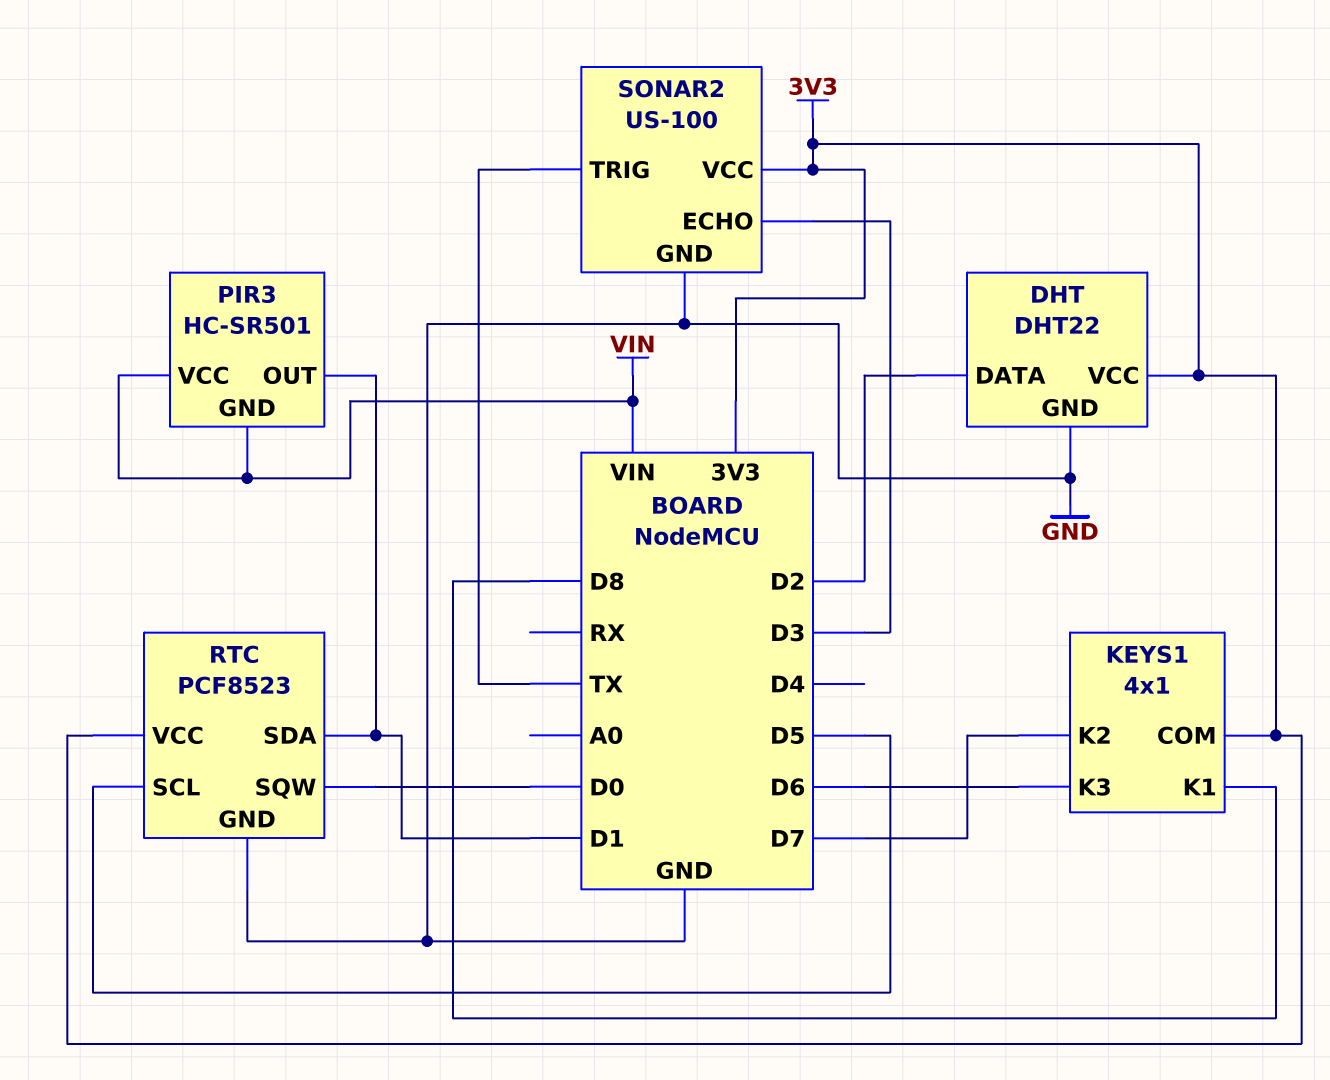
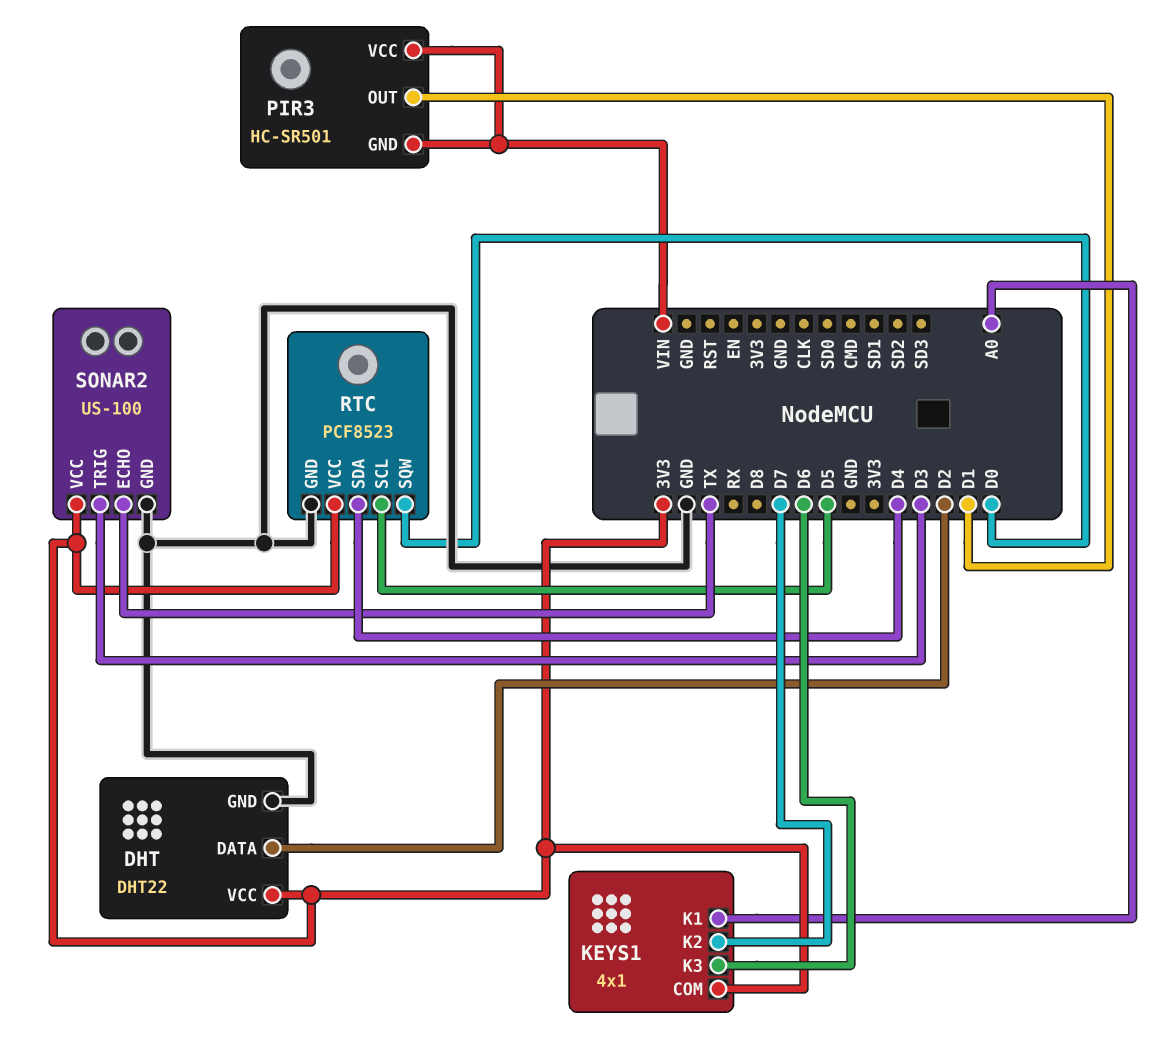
KEYS1 pin K1: D8 -> A0
RTC pin SDA: D1 -> D4
SONAR2 pin ECHO: D3 -> TX
SONAR2 pin TRIG: TX -> D3

